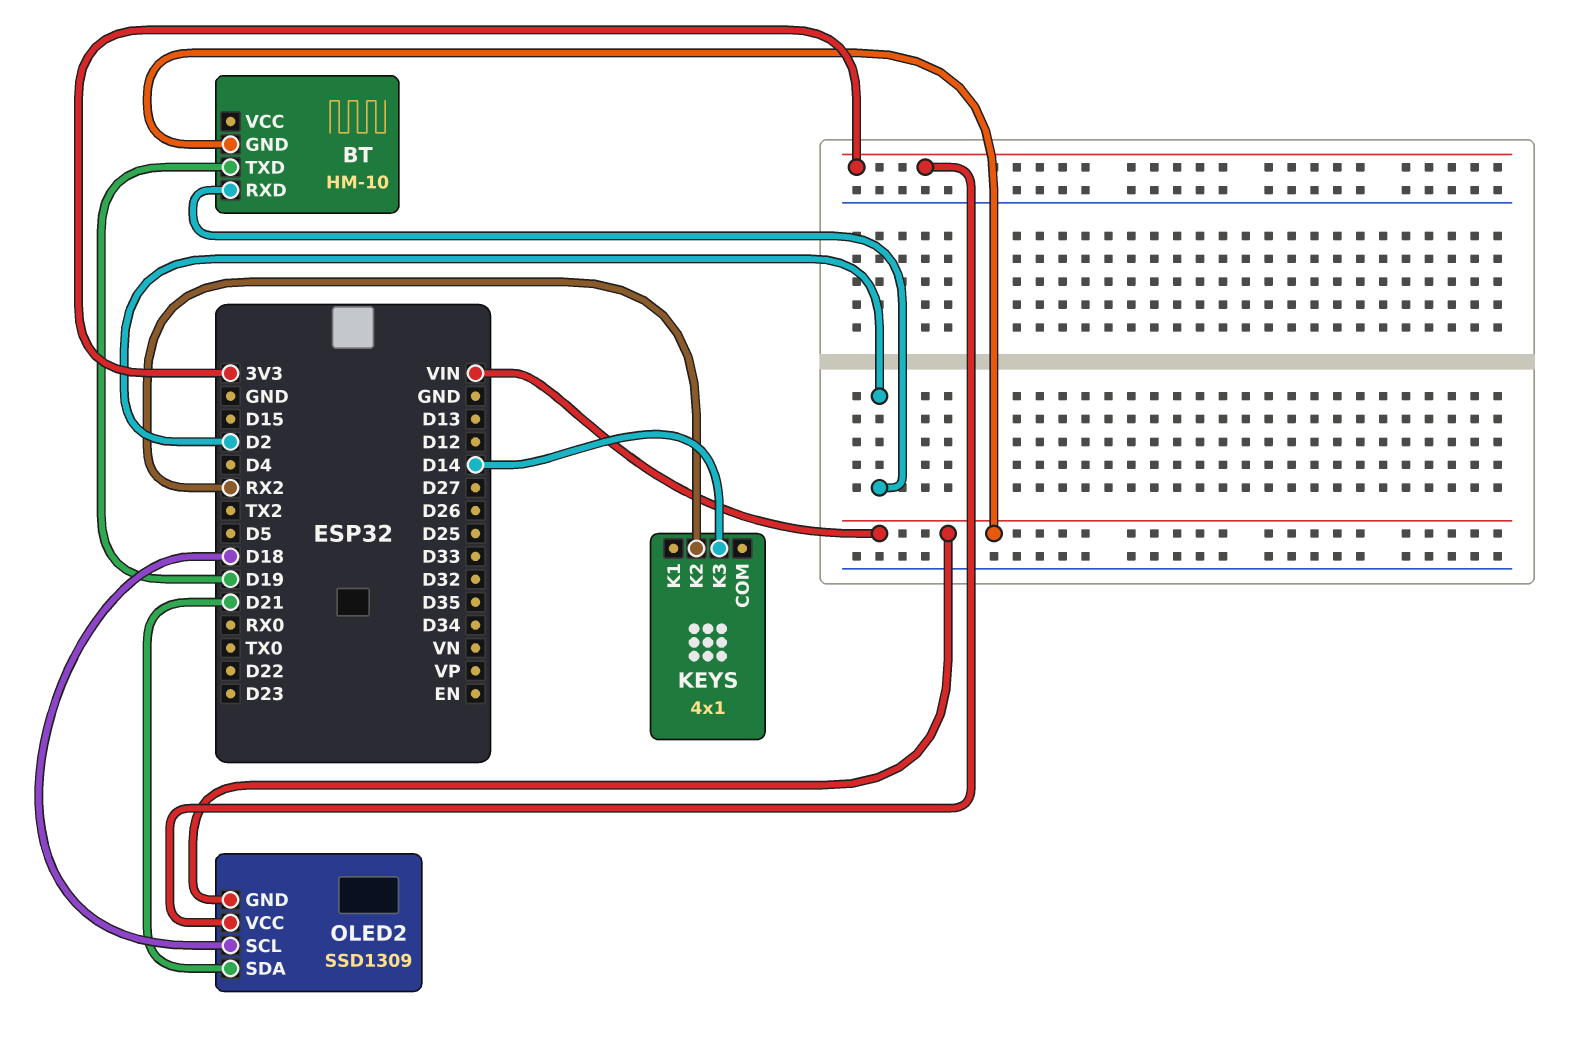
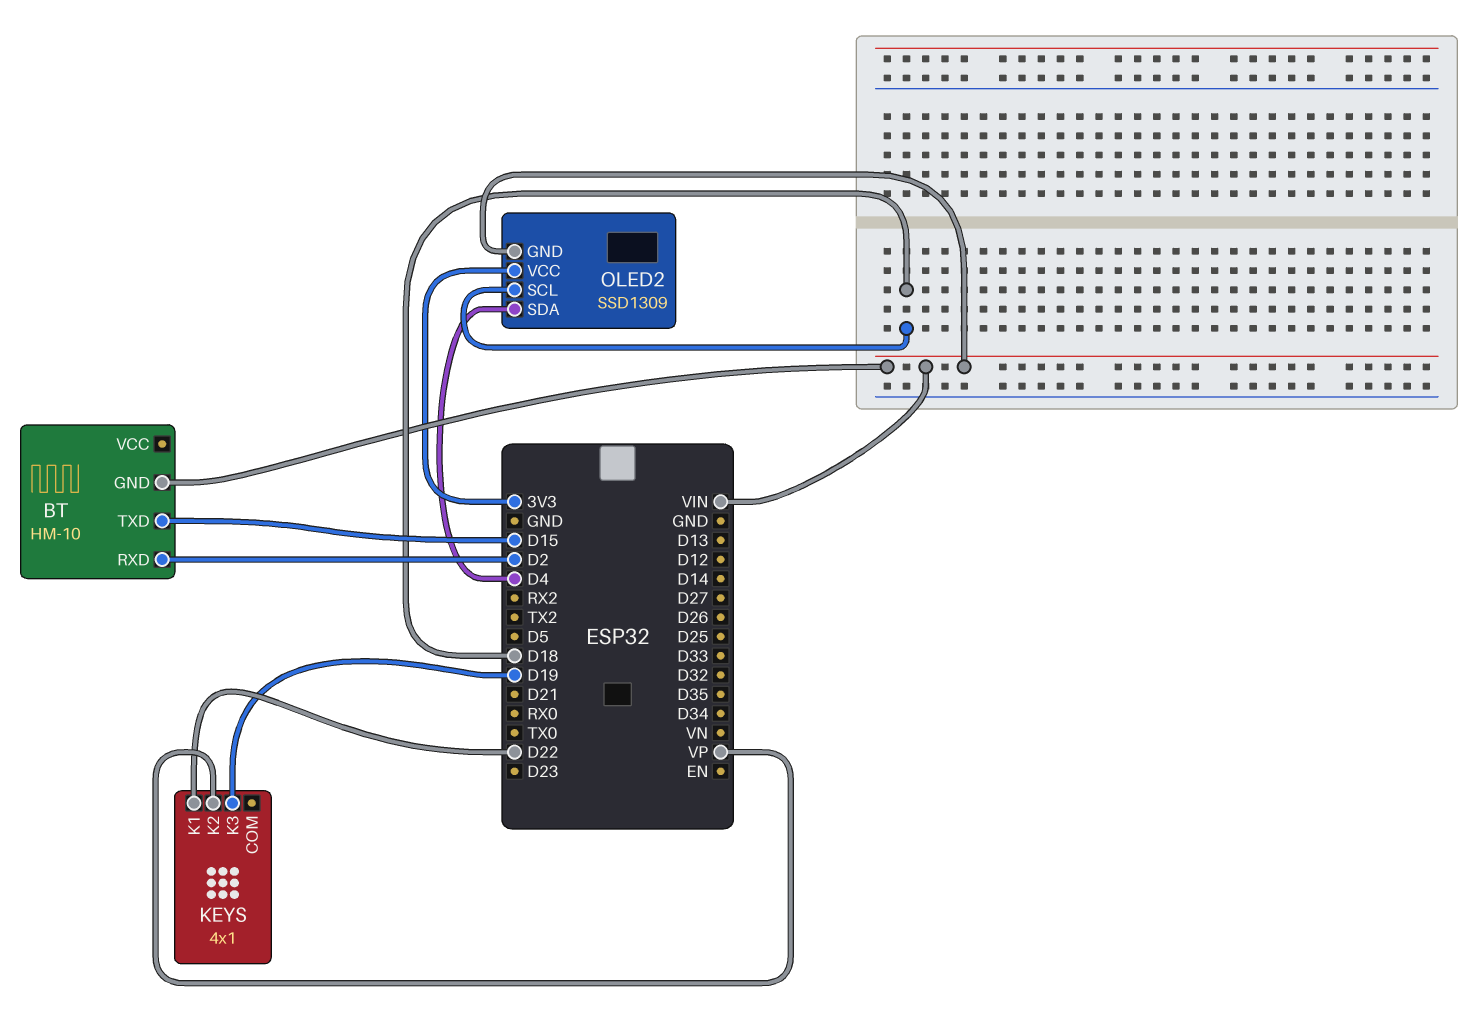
BT pin TXD: D19 -> D15
KEYS pin K1: none -> D22
KEYS pin K2: RX2 -> VP
KEYS pin K3: D14 -> D19
OLED2 pin SDA: D21 -> D4

